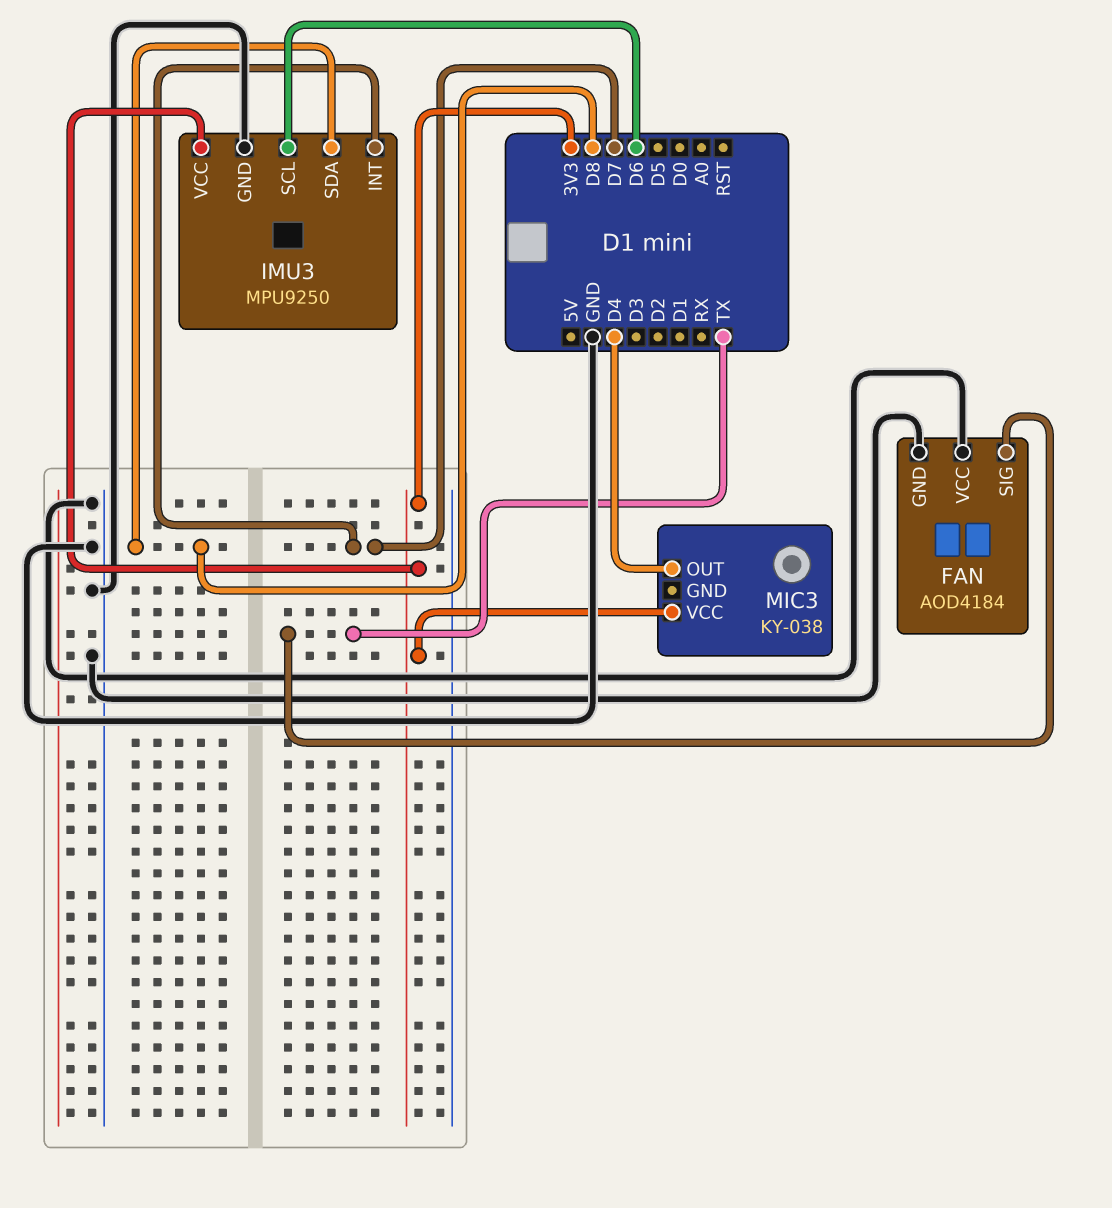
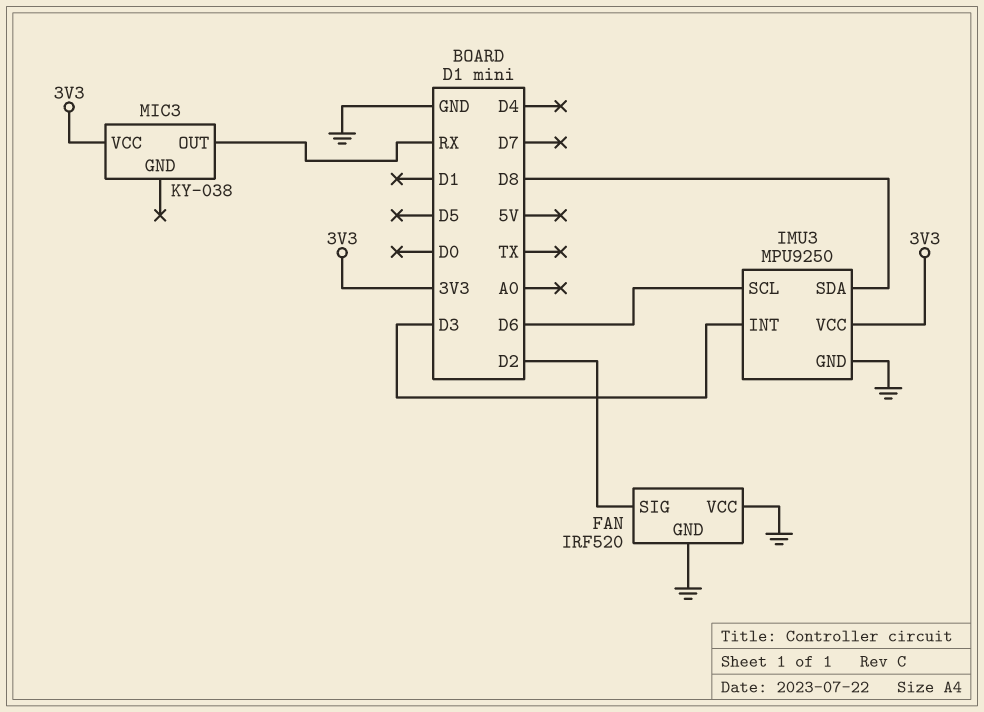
FAN: AOD4184 -> IRF520
FAN pin SIG: TX -> D2
IMU3 pin INT: D7 -> D3
MIC3 pin OUT: D4 -> RX

